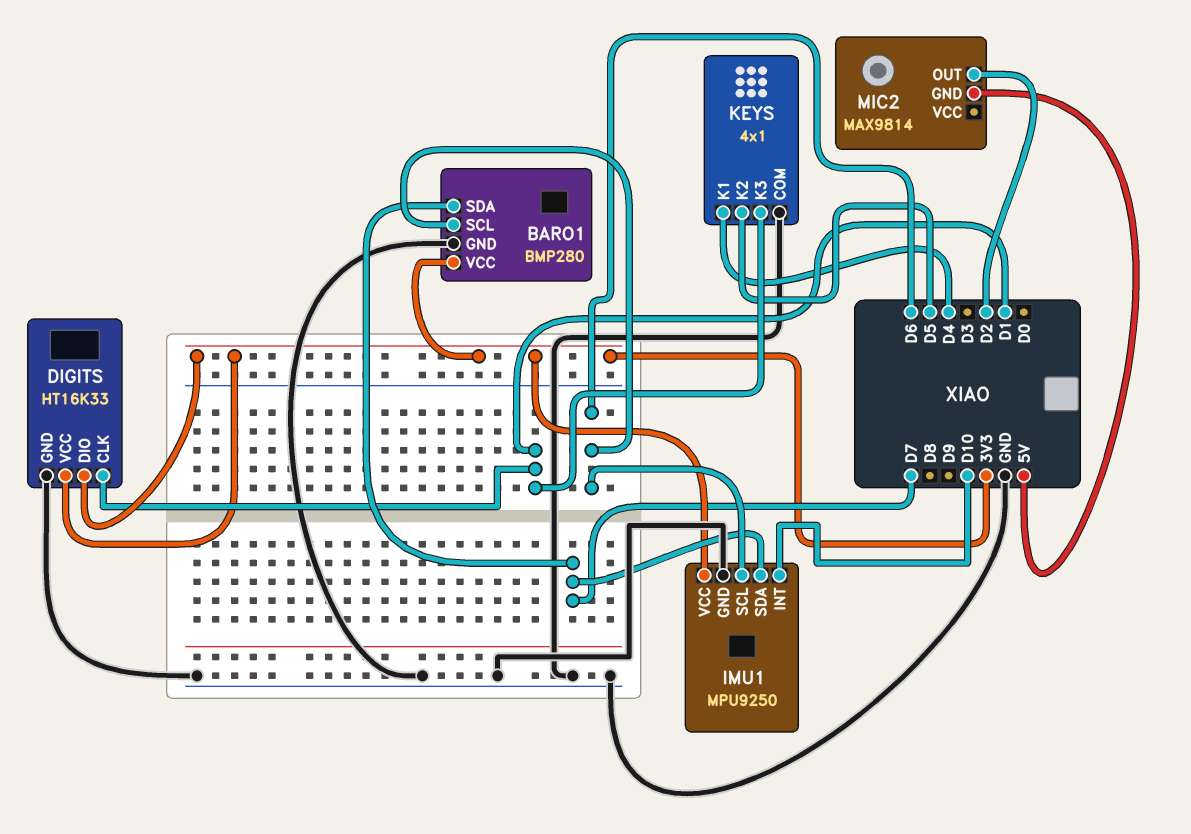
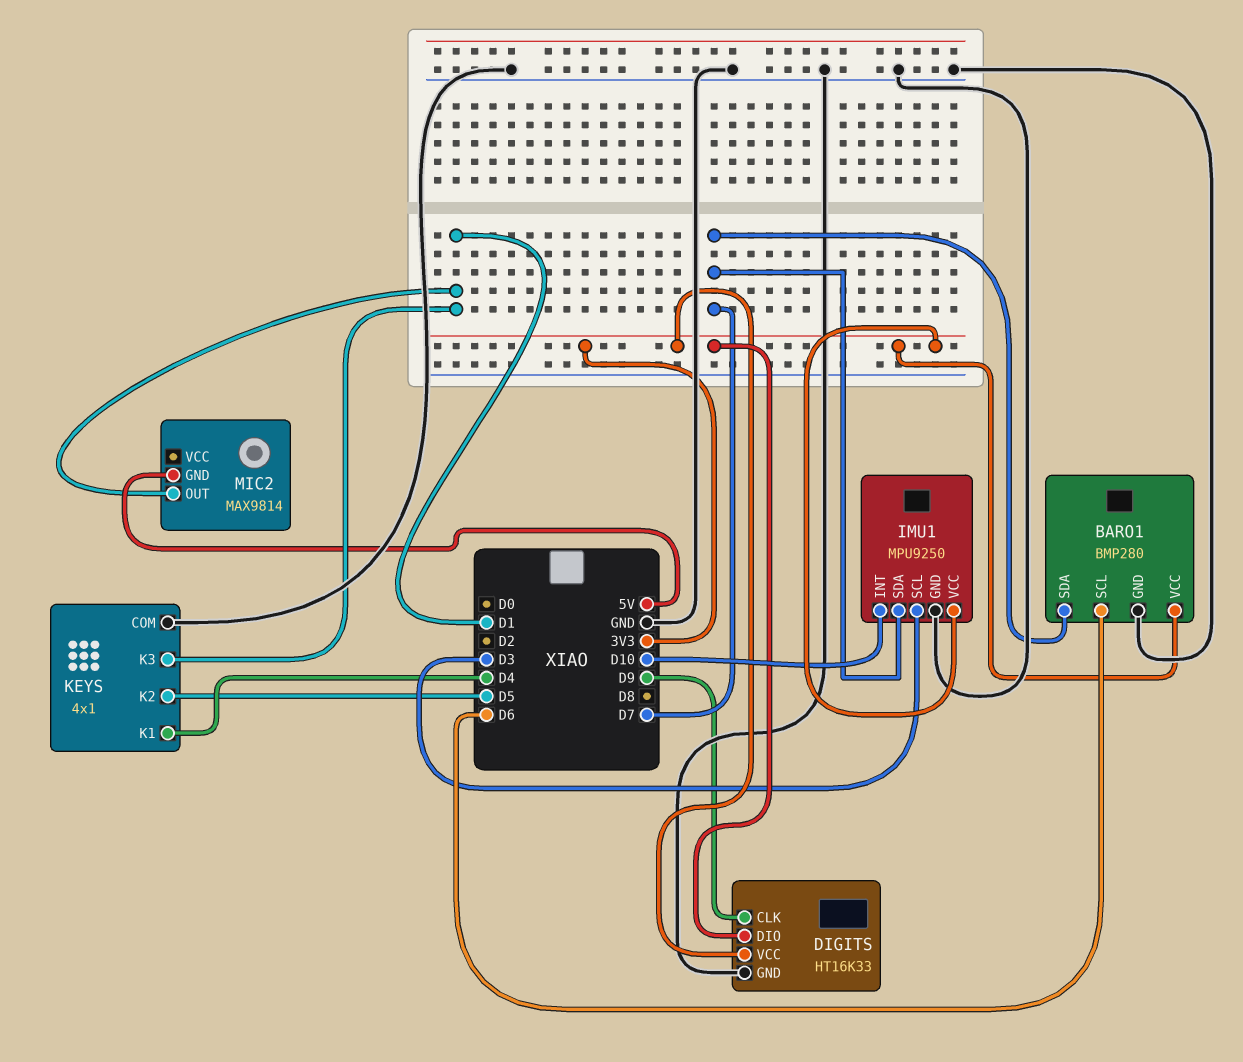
DIGITS pin CLK: D1 -> D9
IMU1 pin SCL: D6 -> D3
MIC2 pin OUT: D2 -> D1

